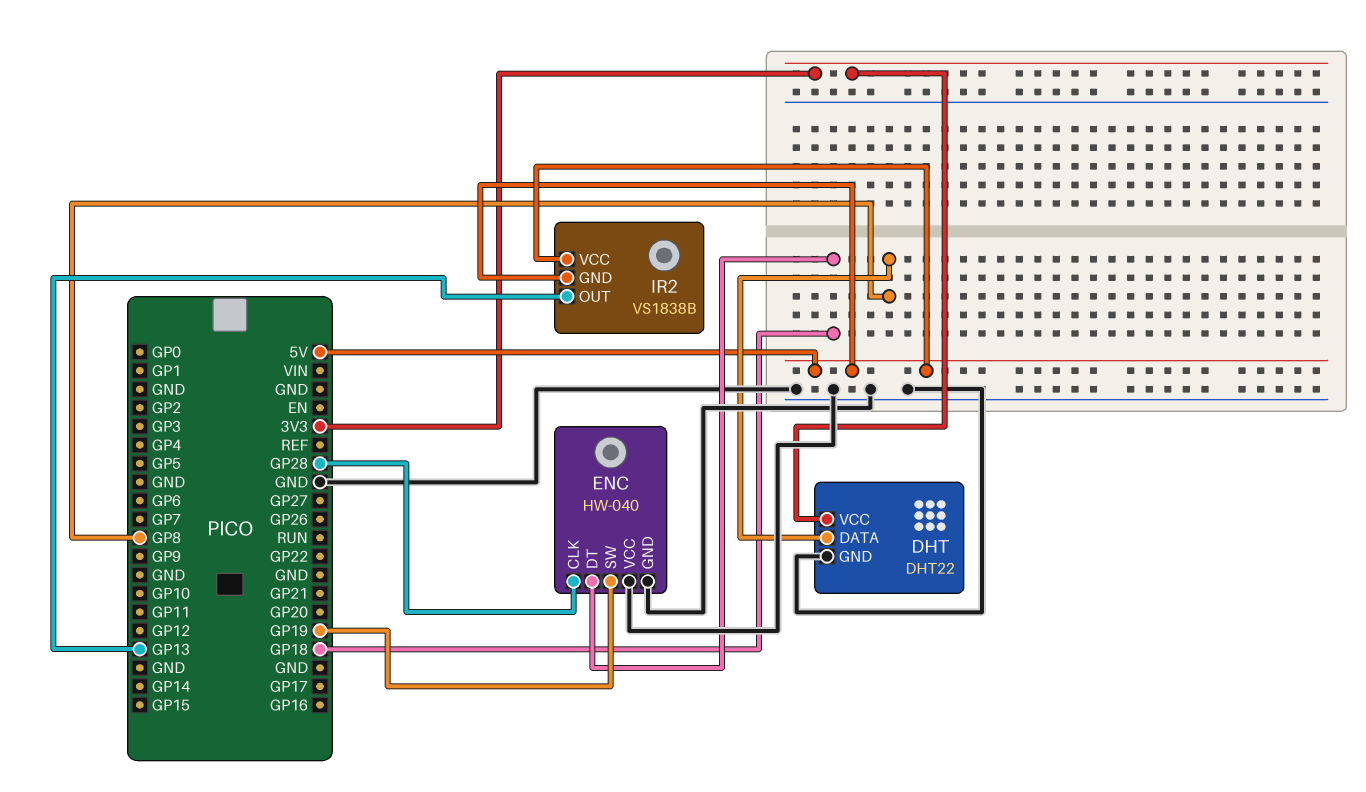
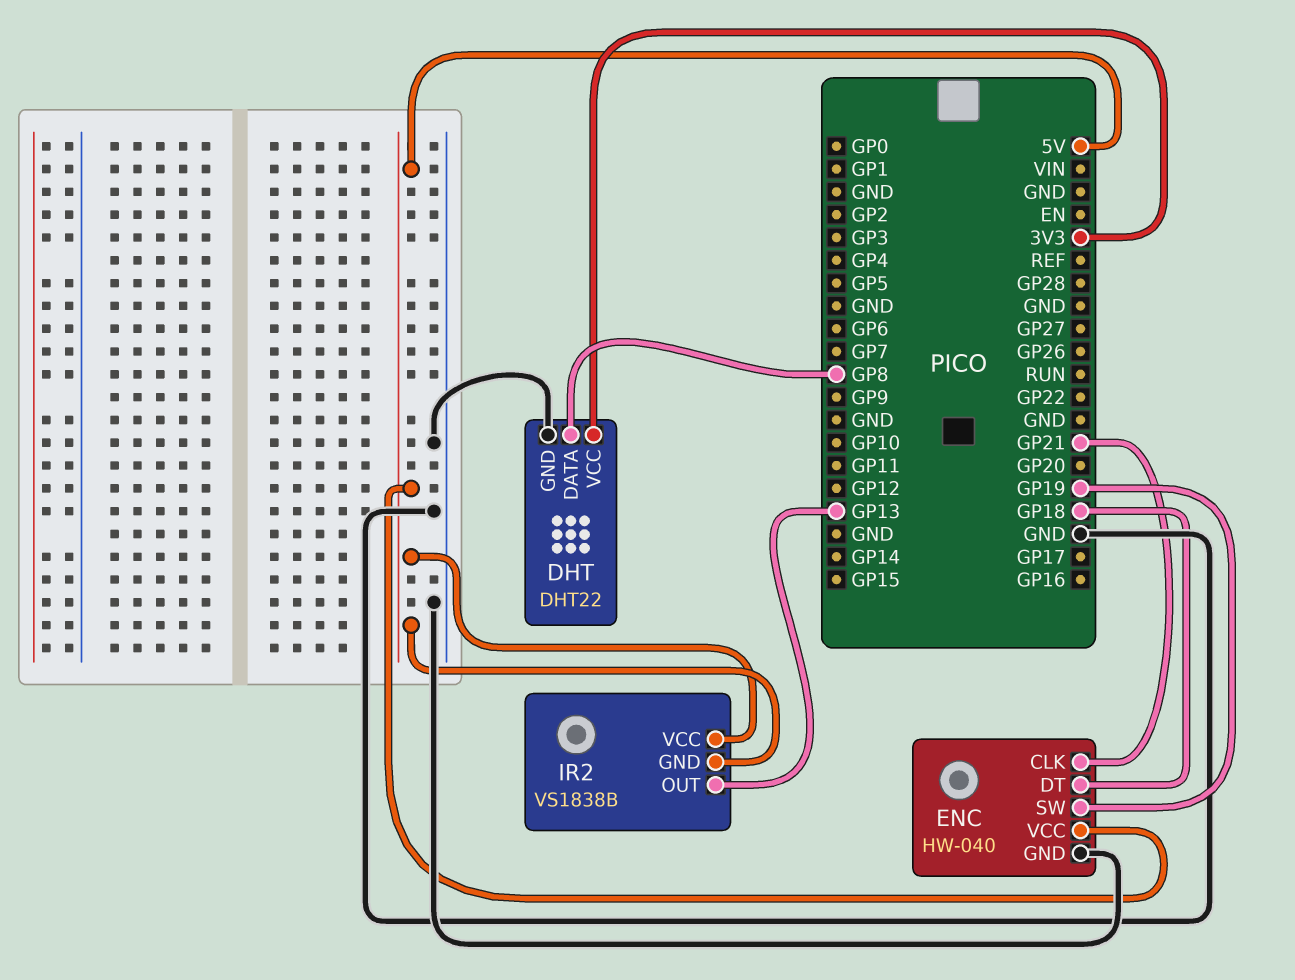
ENC pin CLK: GP28 -> GP21
ENC pin VCC: GND -> 5V

